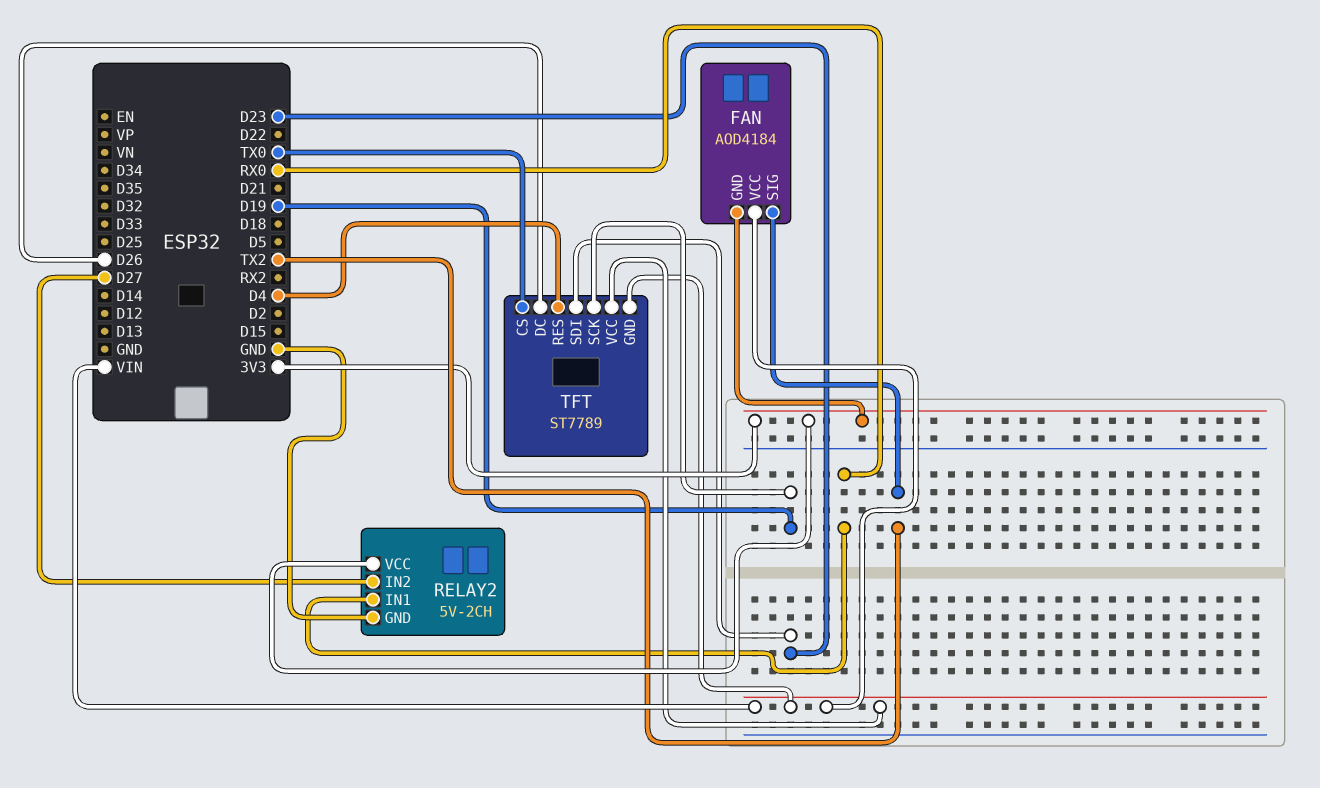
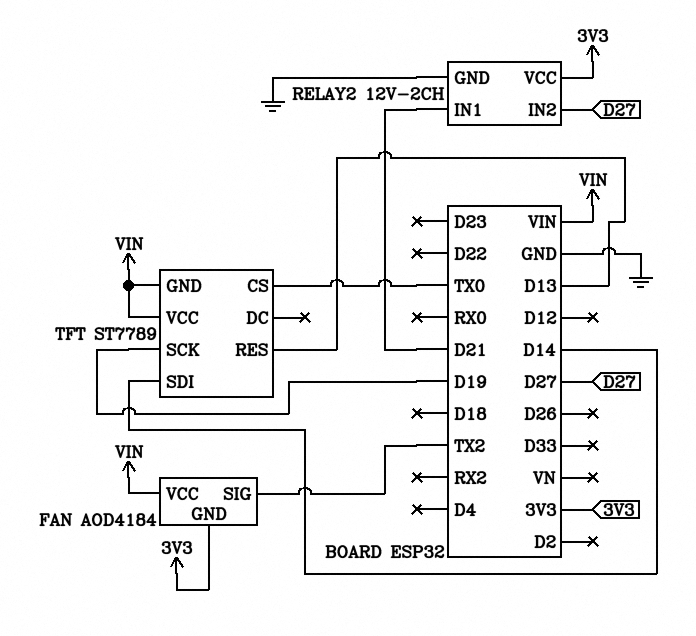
RELAY2: 5V-2CH -> 12V-2CH
RELAY2 pin IN1: RX0 -> D21
TFT pin DC: D26 -> none
TFT pin RES: D4 -> D13
TFT pin SDI: D23 -> D14

